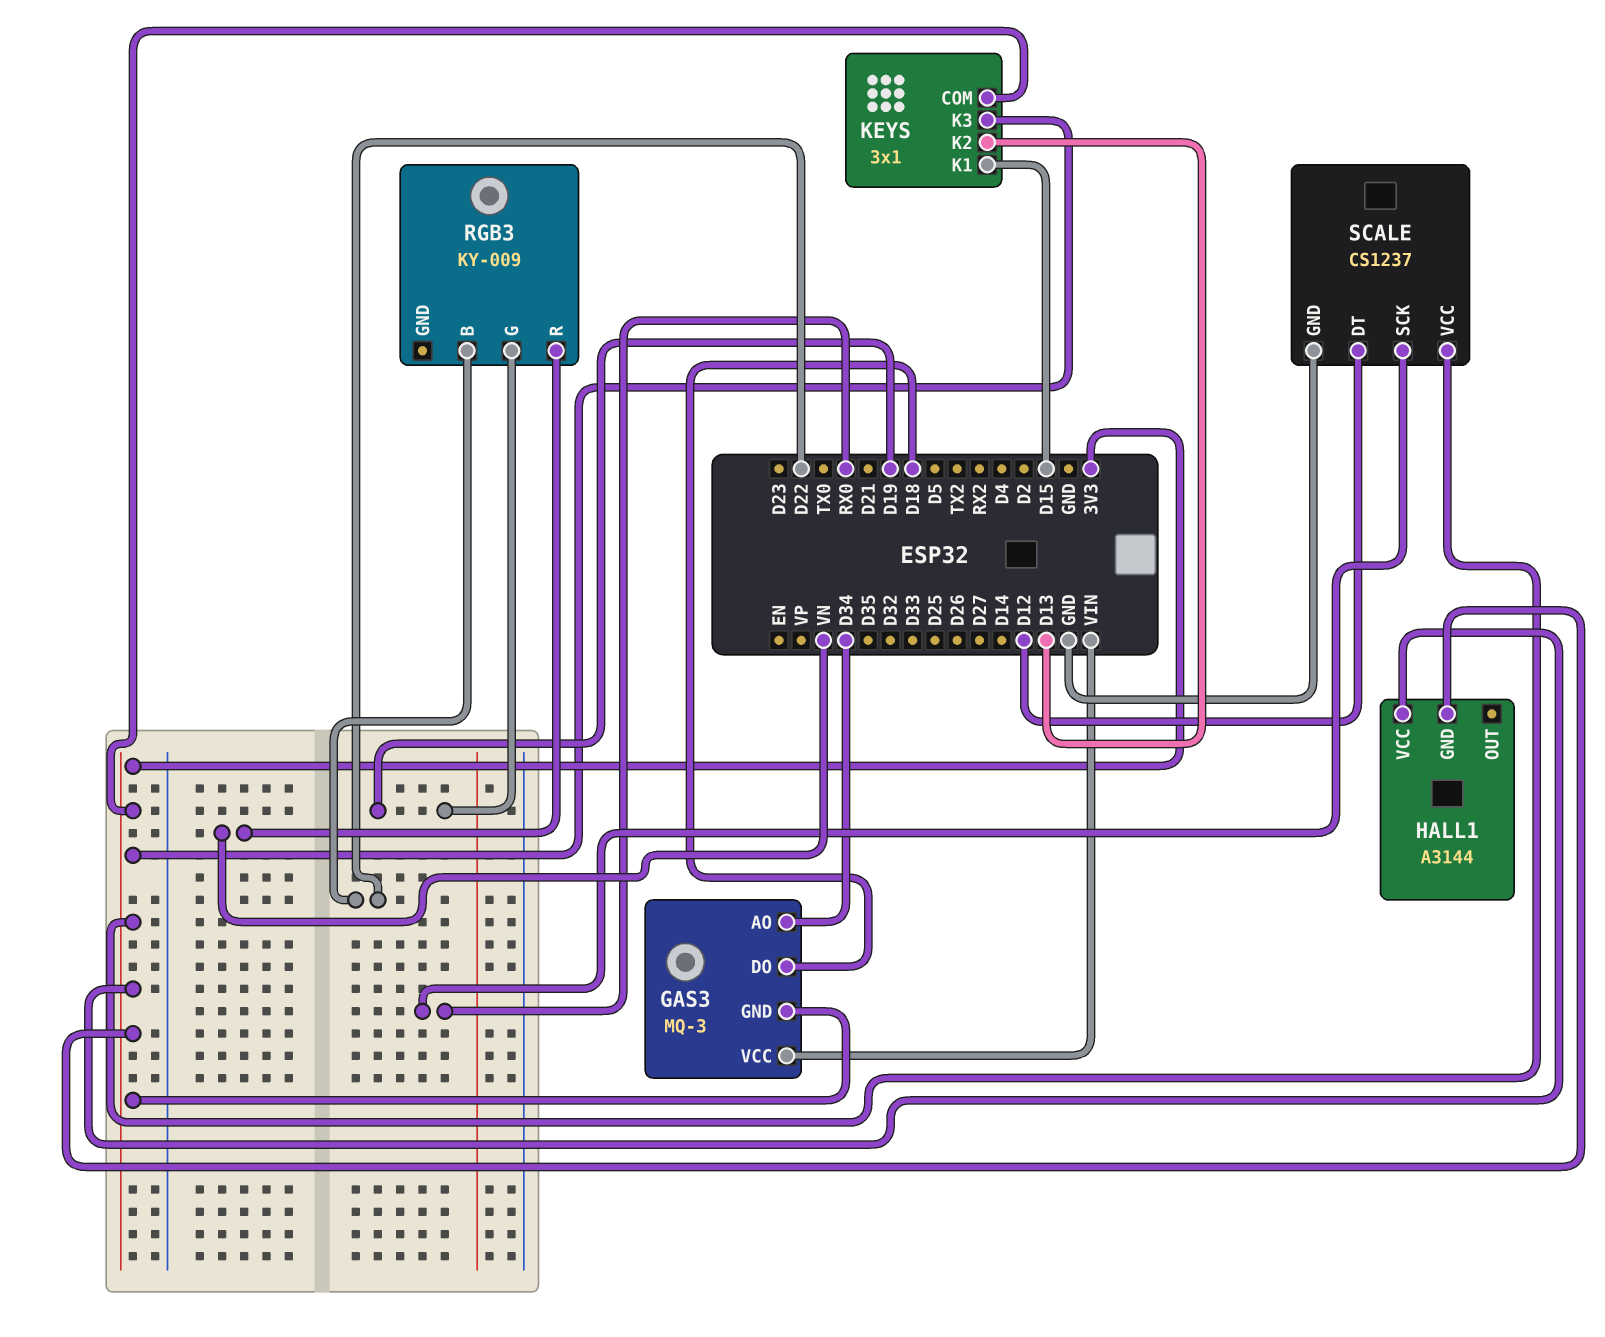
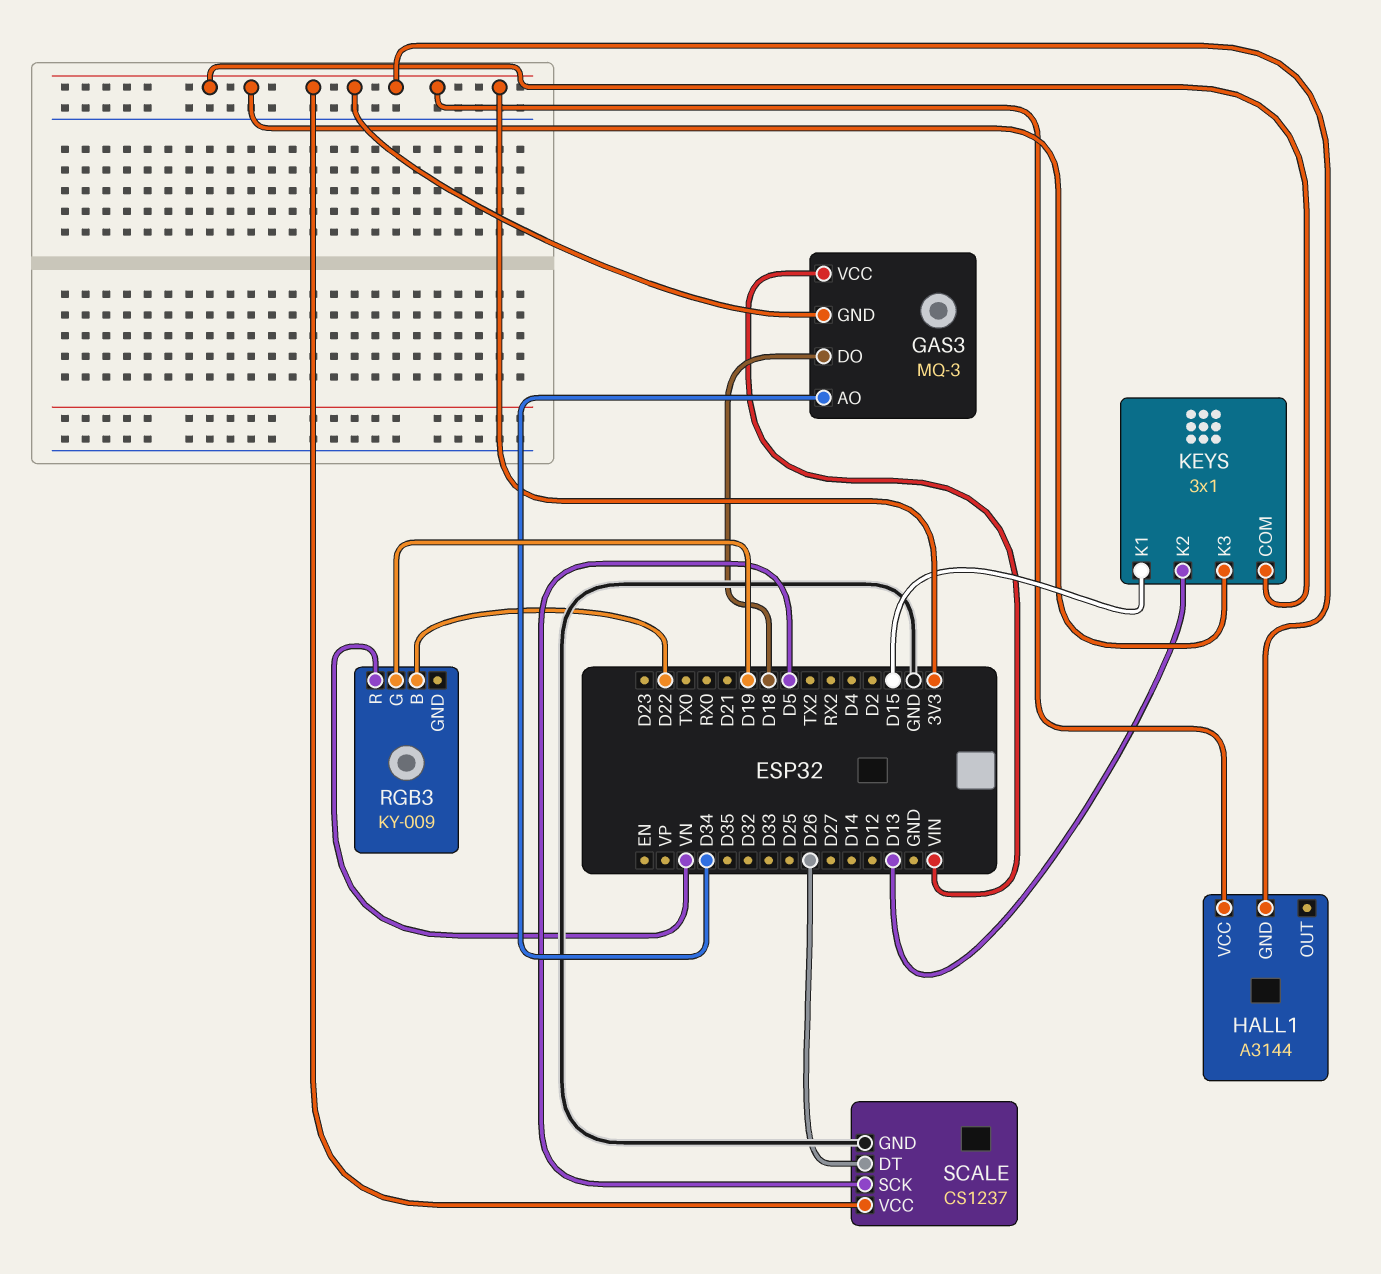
SCALE pin DT: D12 -> D26
SCALE pin SCK: RX0 -> D5

